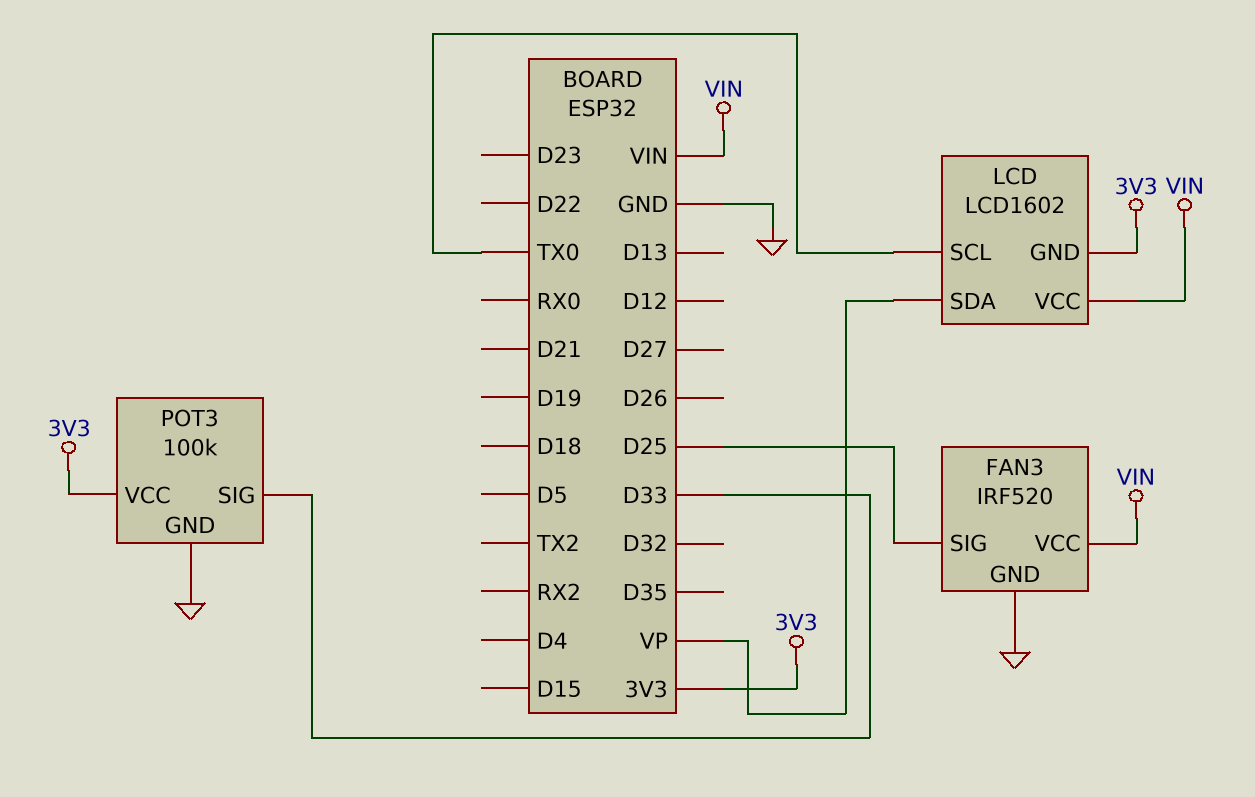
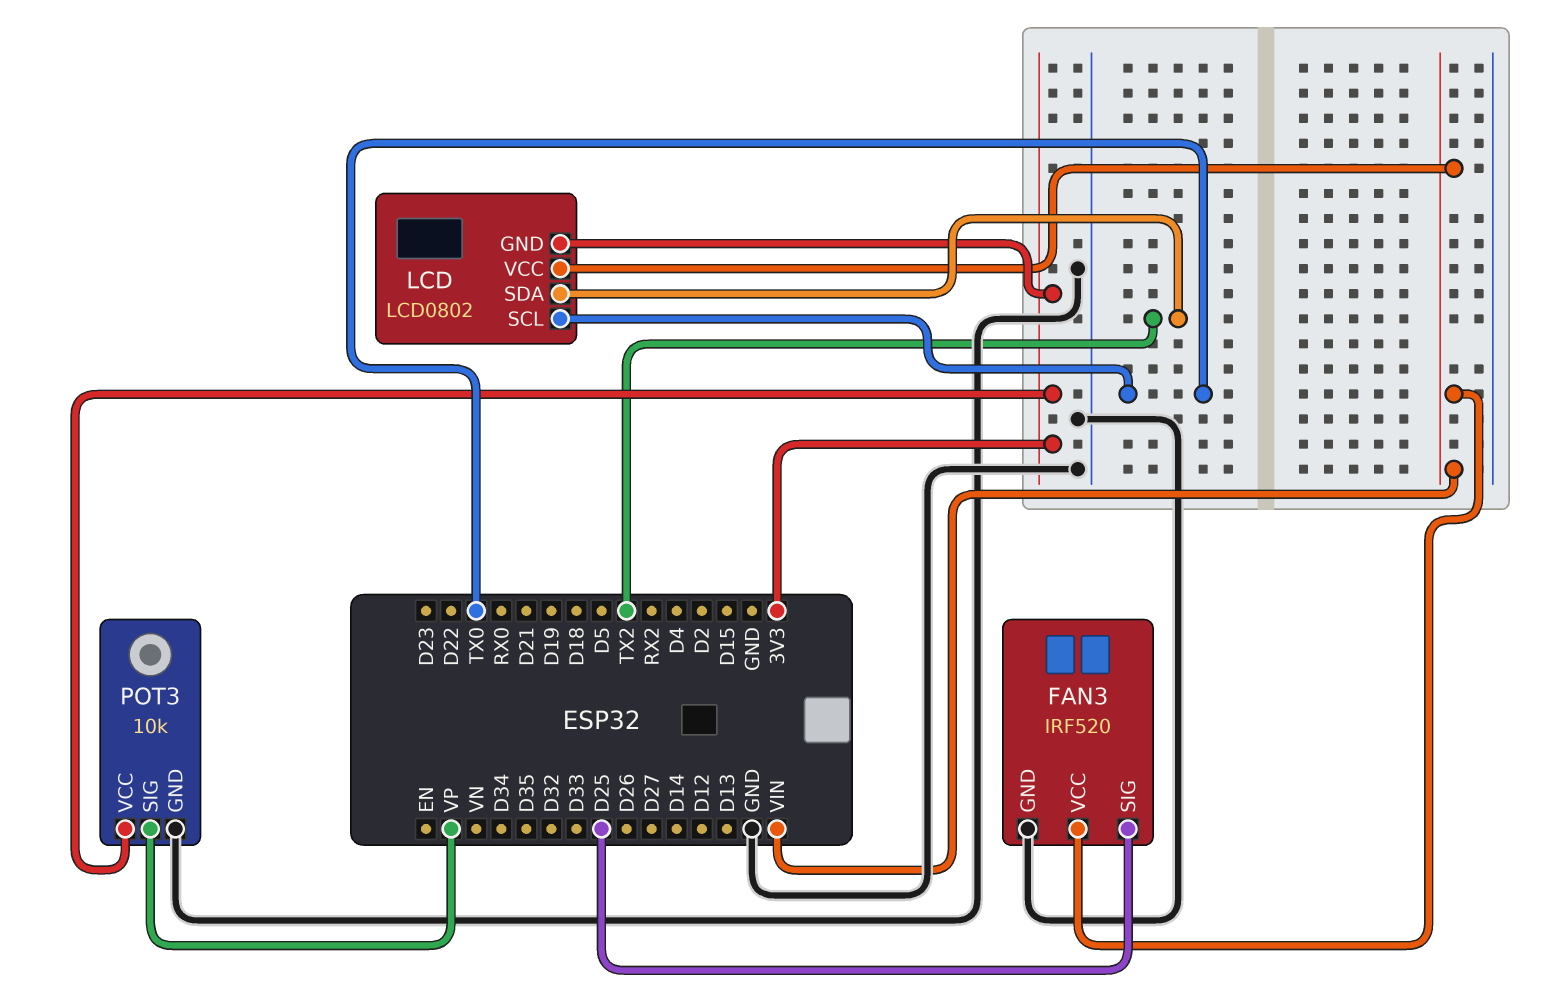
LCD: LCD1602 -> LCD0802
LCD pin SDA: VP -> TX2
POT3: 100k -> 10k
POT3 pin SIG: D33 -> VP

